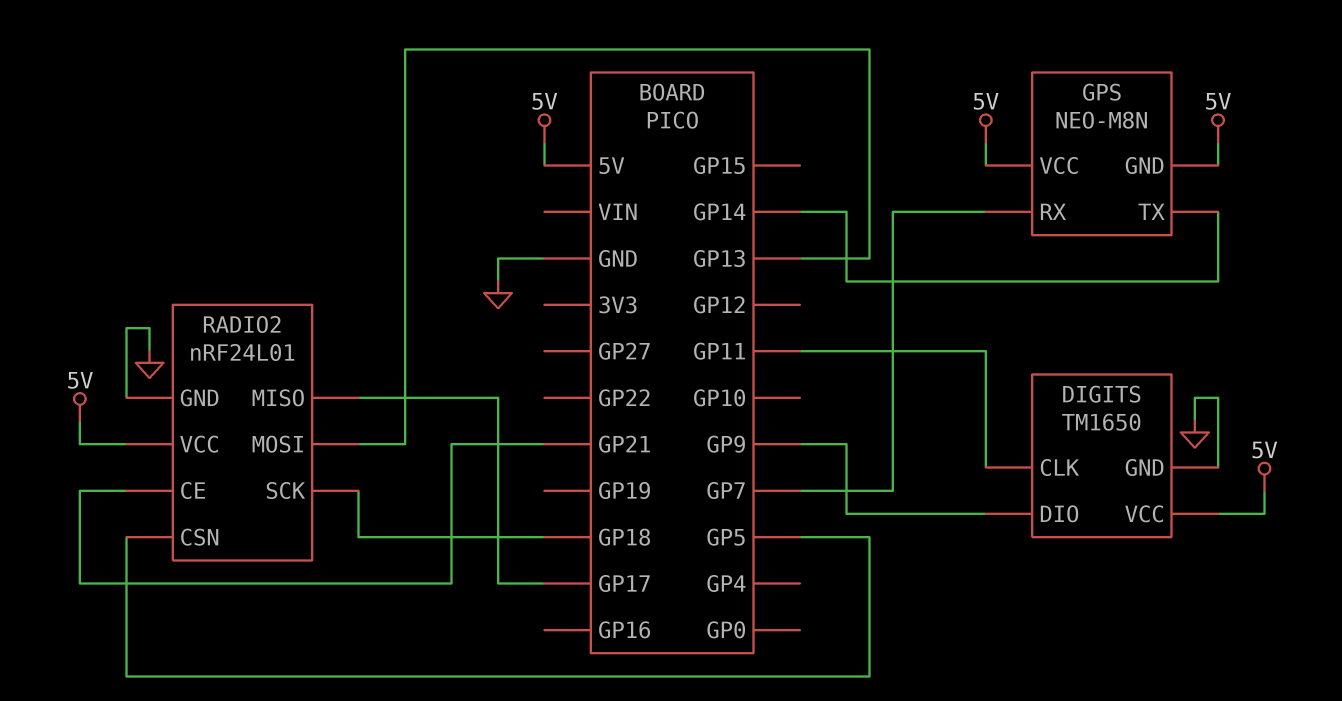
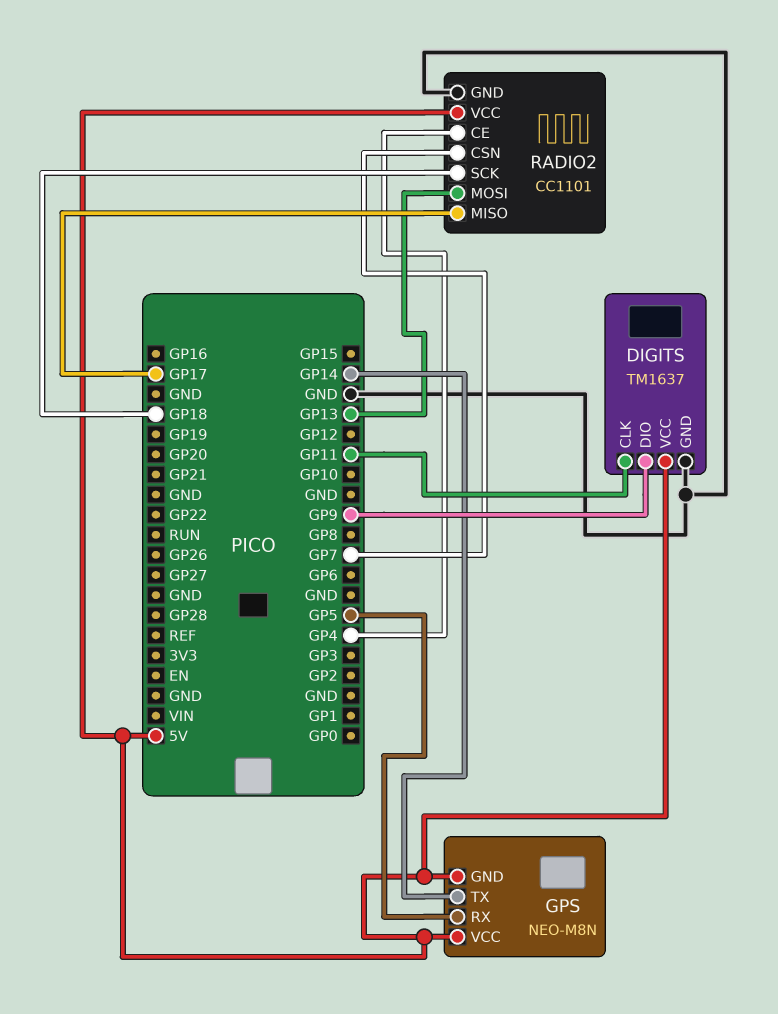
DIGITS: TM1650 -> TM1637
GPS pin RX: GP7 -> GP5
RADIO2: nRF24L01 -> CC1101
RADIO2 pin CE: GP21 -> GP4
RADIO2 pin CSN: GP5 -> GP7

